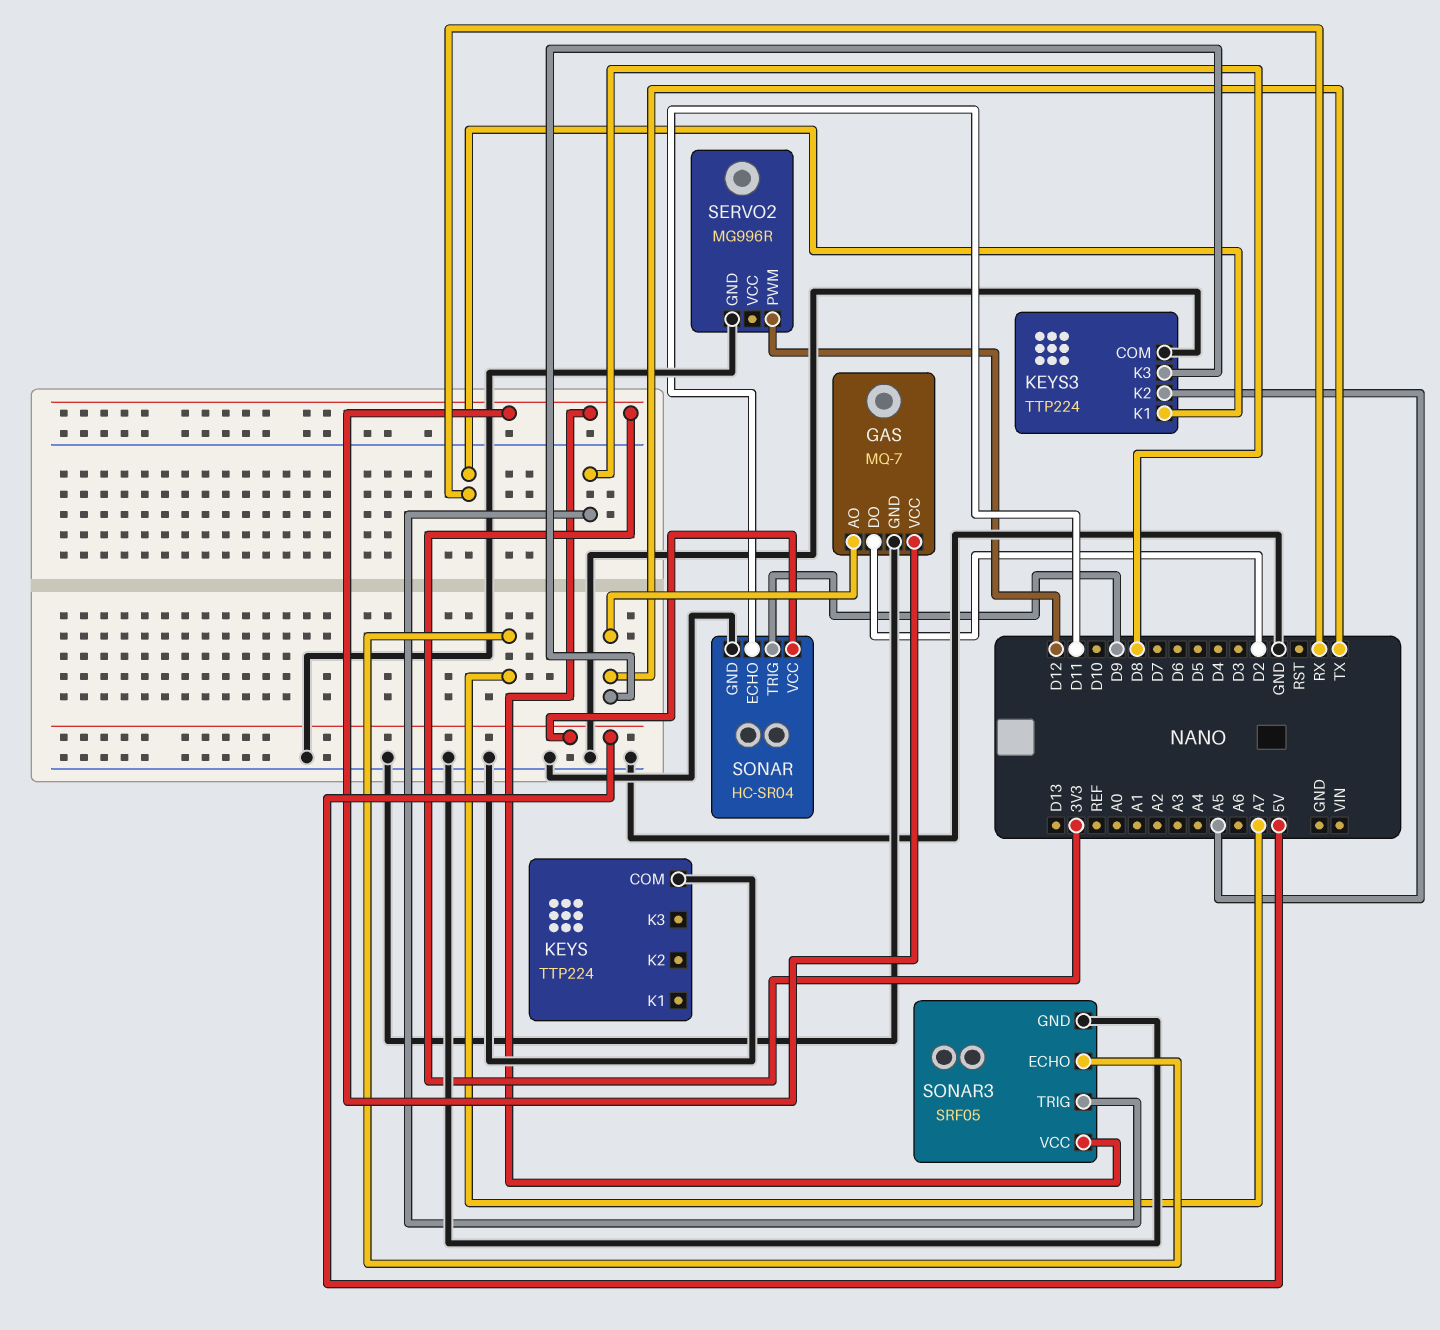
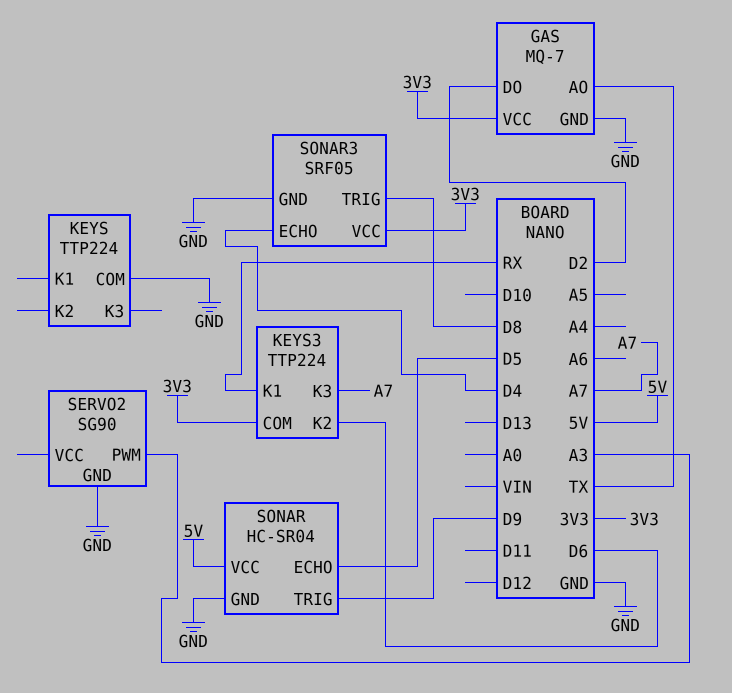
KEYS3 pin COM: GND -> 3V3
KEYS3 pin K2: A5 -> D6
KEYS3 pin K3: TX -> A7
SERVO2: MG996R -> SG90
SERVO2 pin PWM: D12 -> A3
SONAR pin ECHO: D11 -> D5
SONAR3 pin ECHO: A7 -> D4

